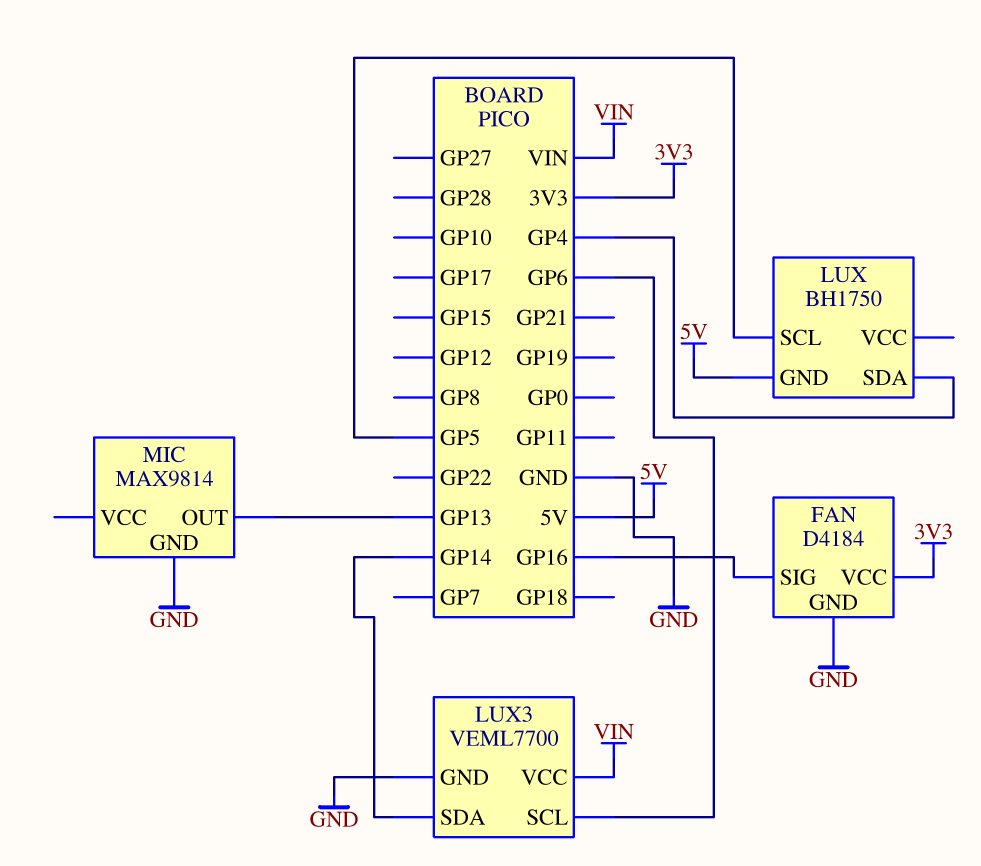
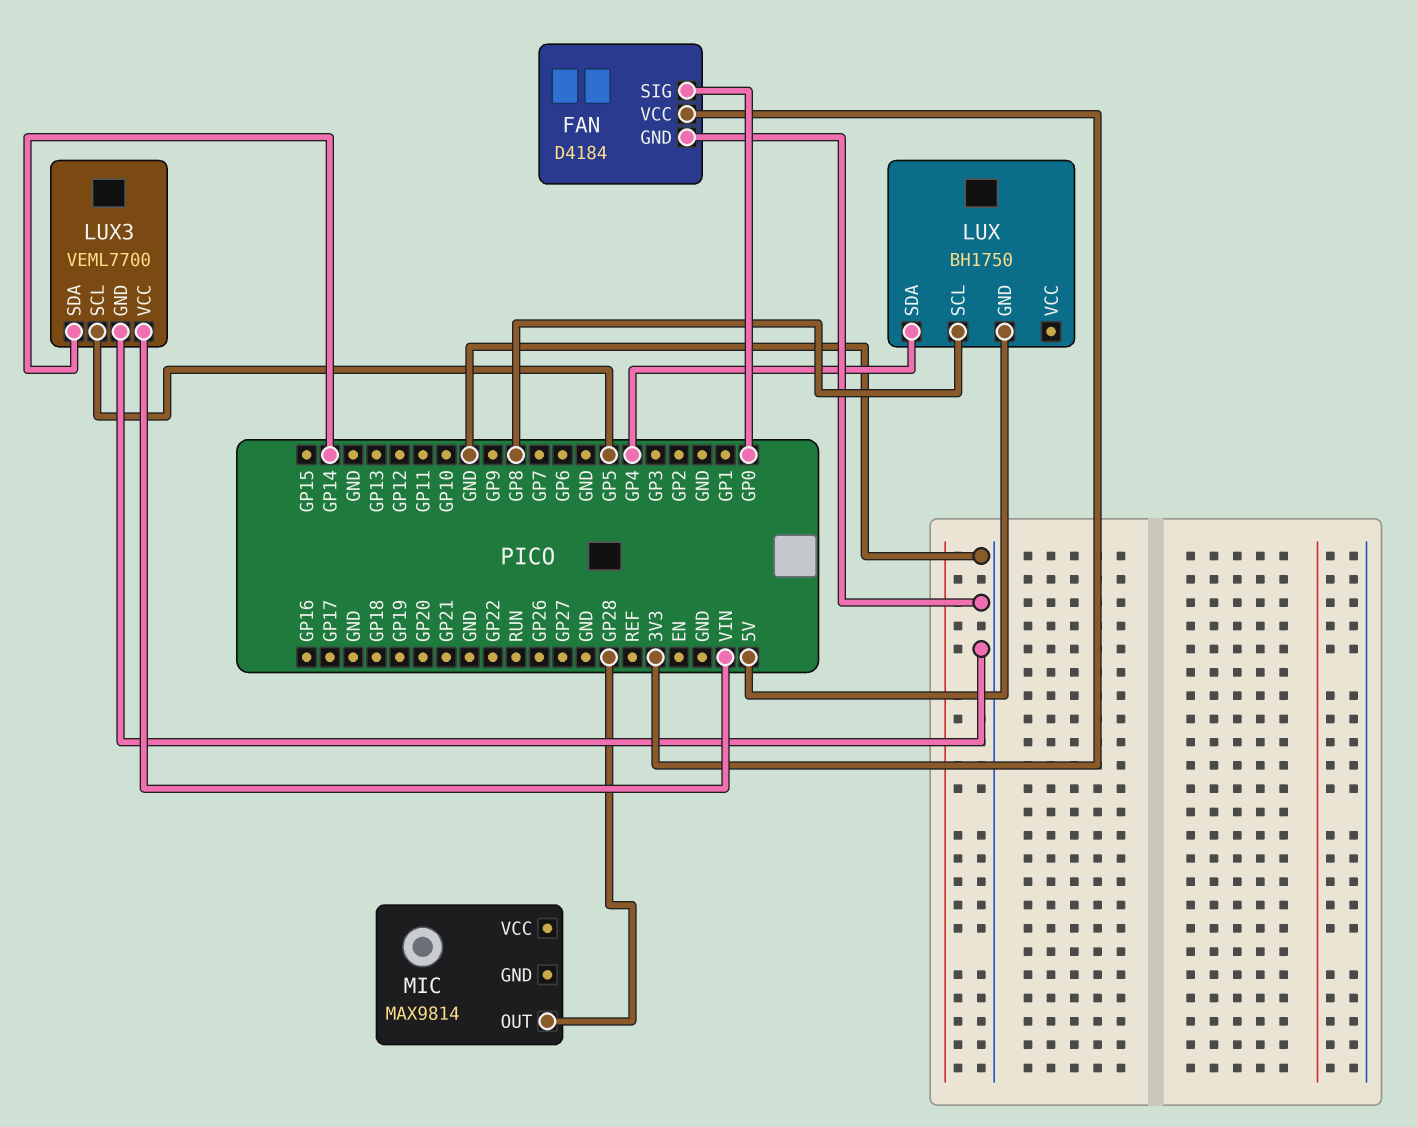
FAN pin SIG: GP16 -> GP0
LUX pin SCL: GP5 -> GP8
LUX3 pin SCL: GP6 -> GP5
MIC pin GND: GND -> none
MIC pin OUT: GP13 -> GP28

